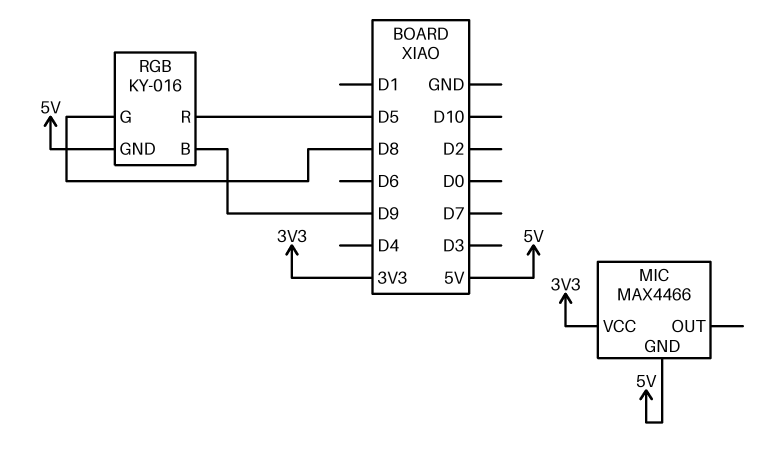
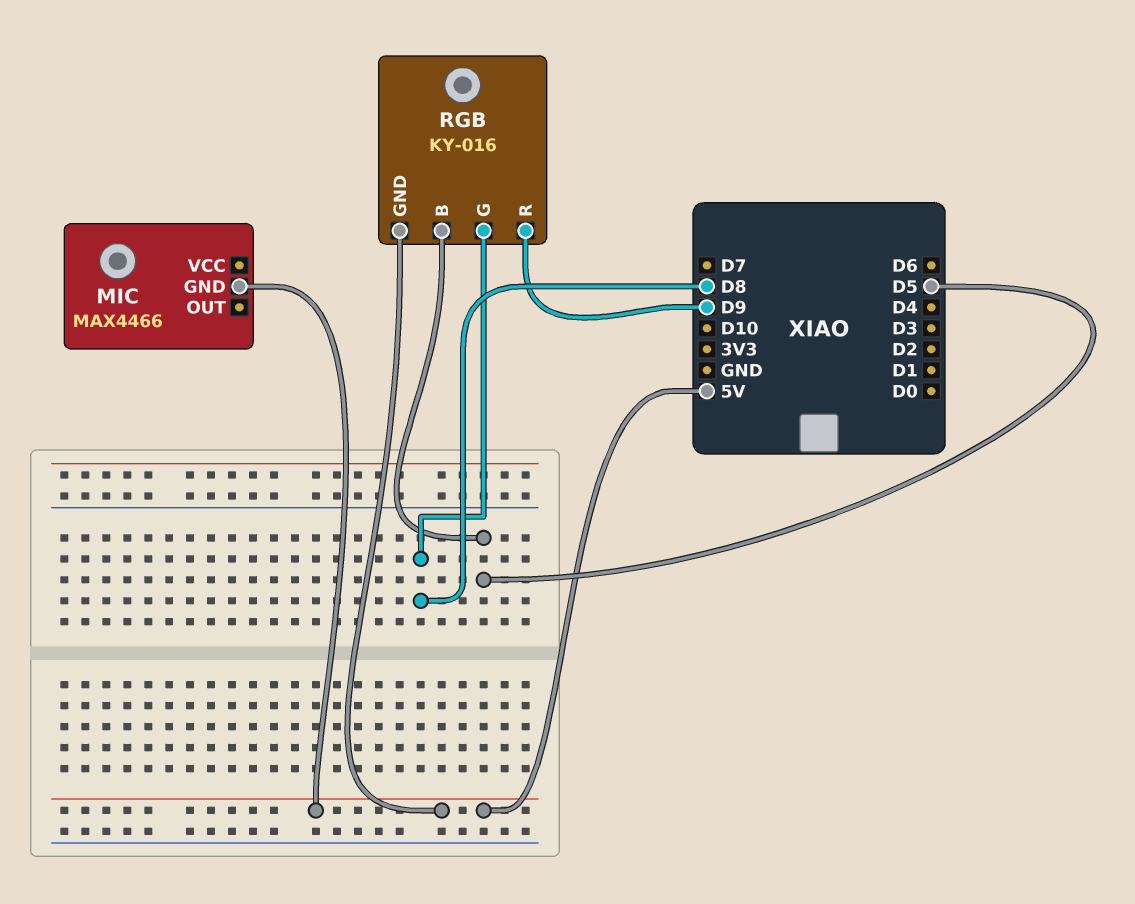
MIC pin VCC: 3V3 -> none
RGB pin B: D9 -> D5
RGB pin R: D5 -> D9

